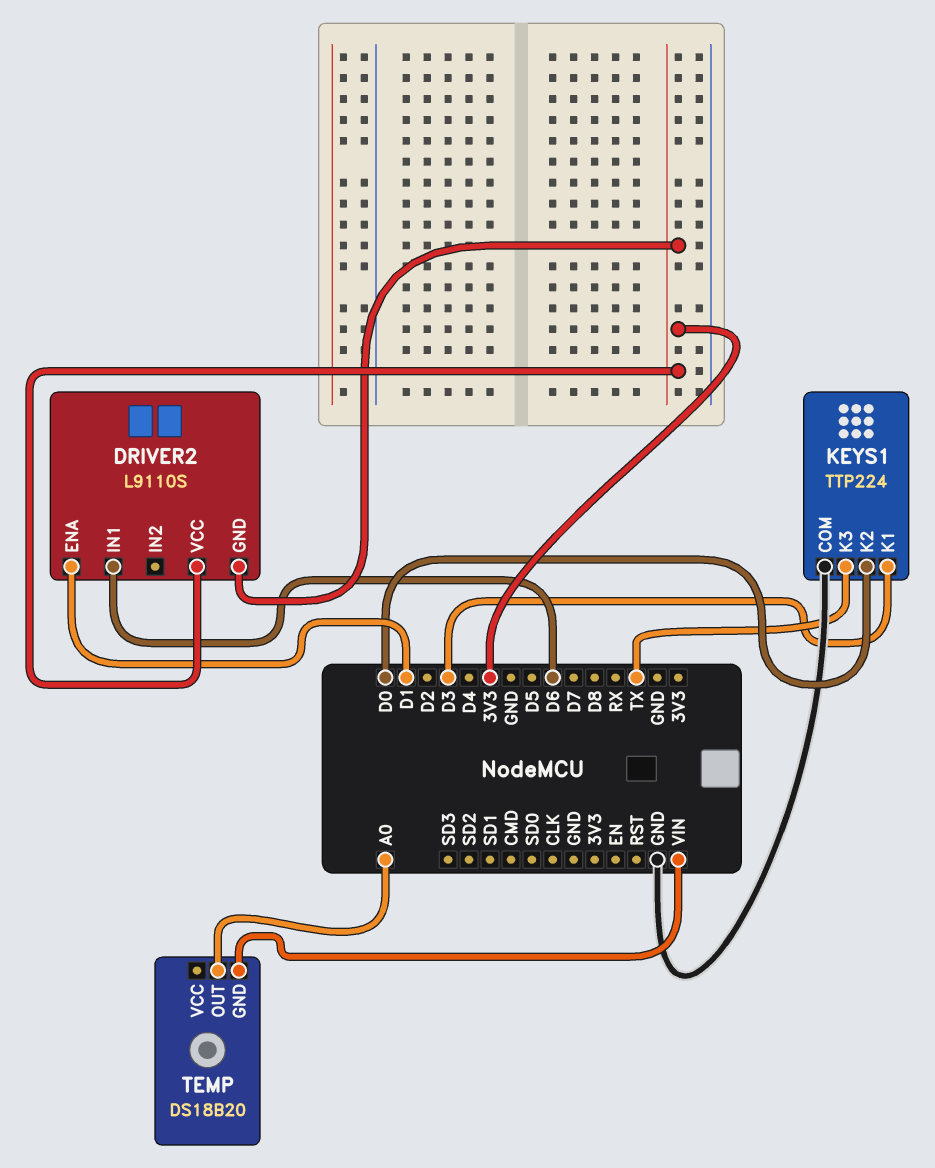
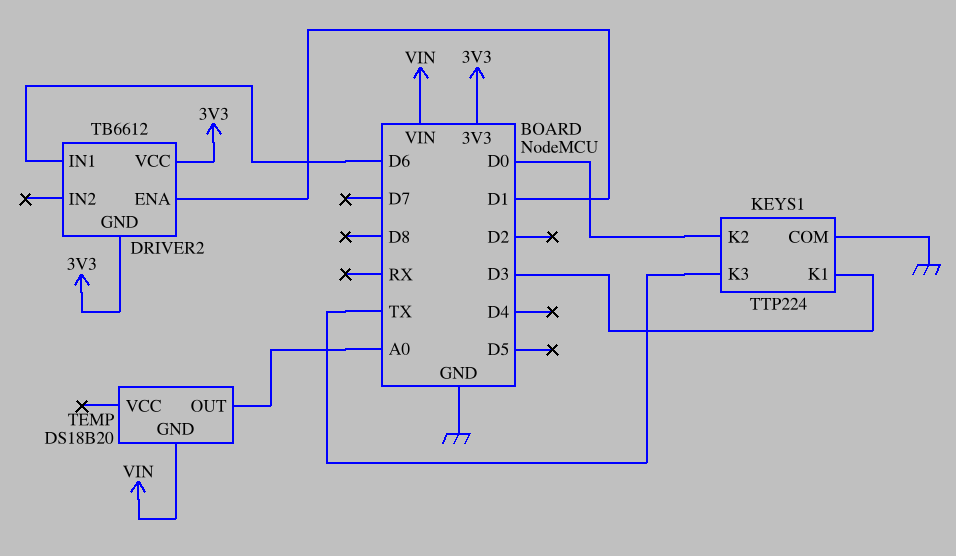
DRIVER2: L9110S -> TB6612

